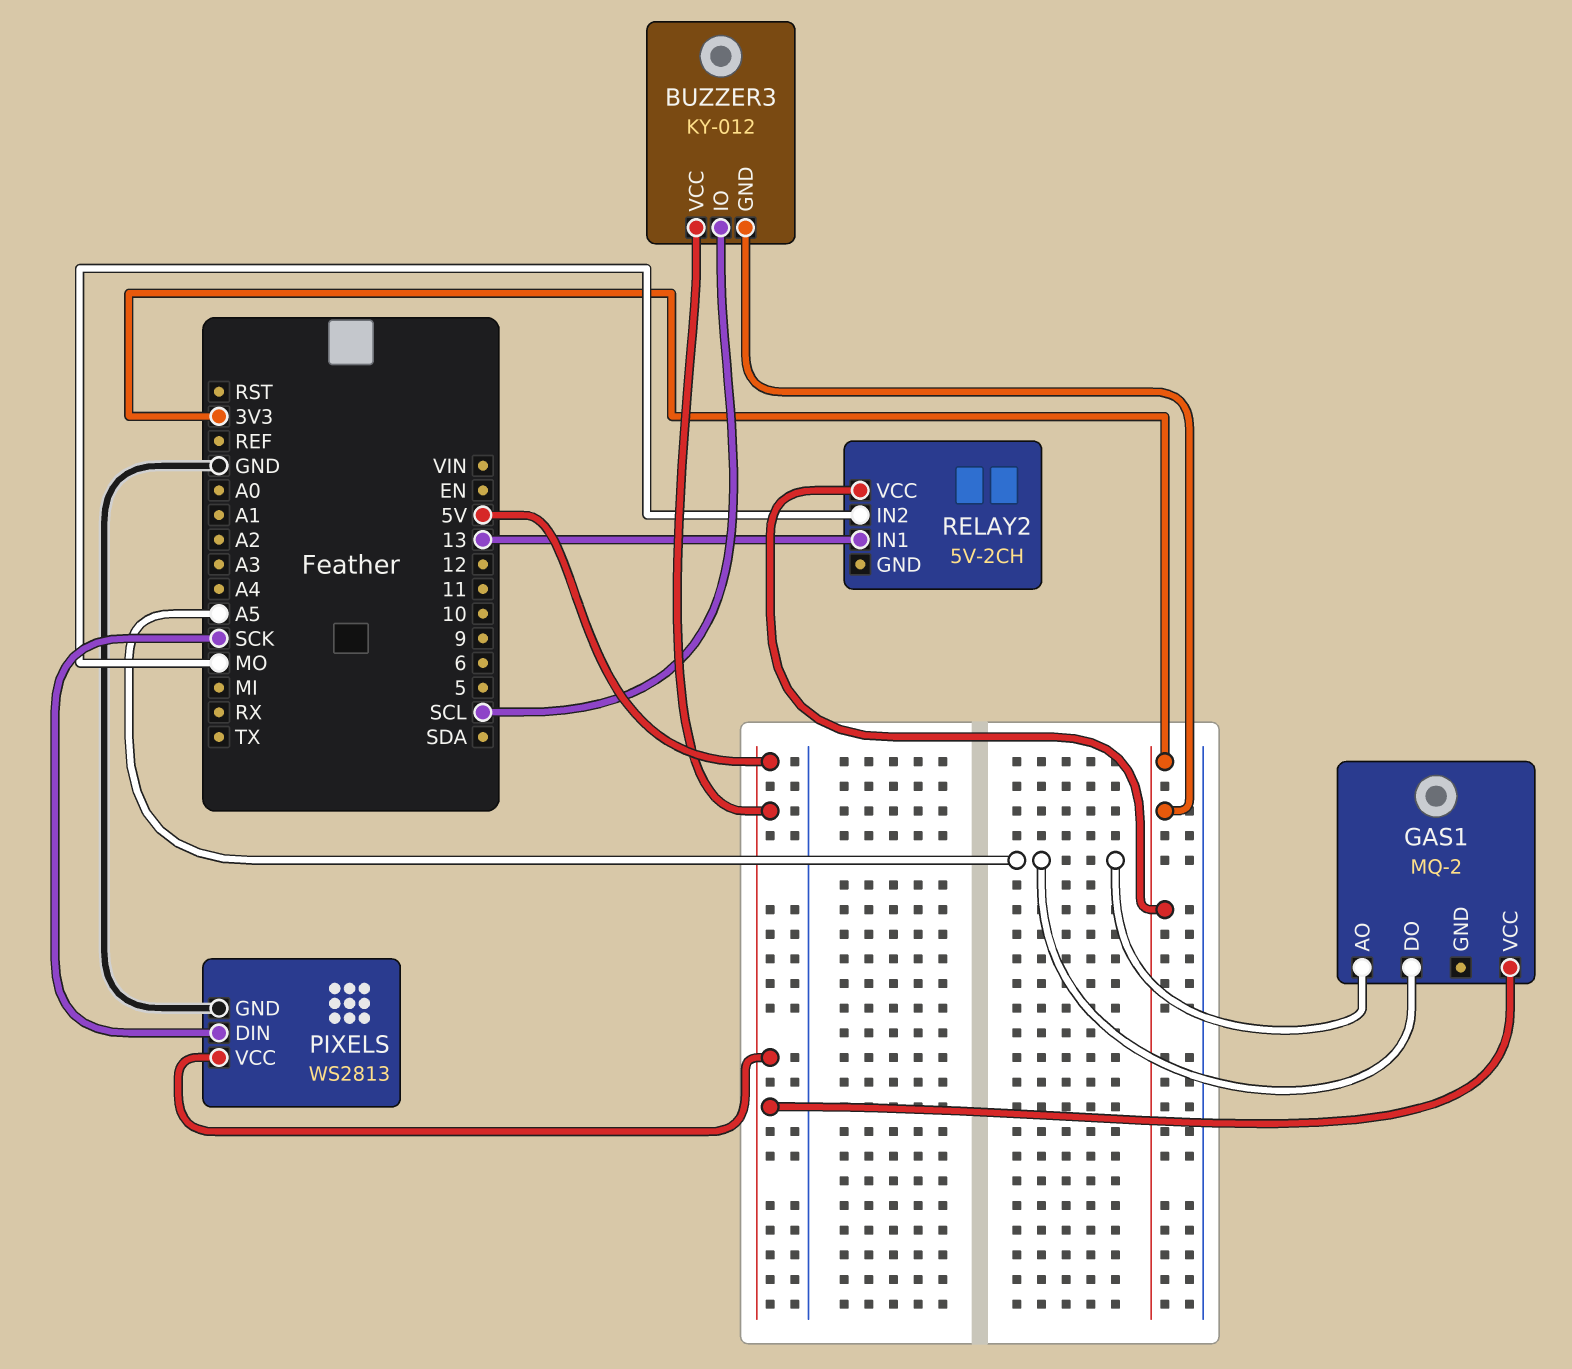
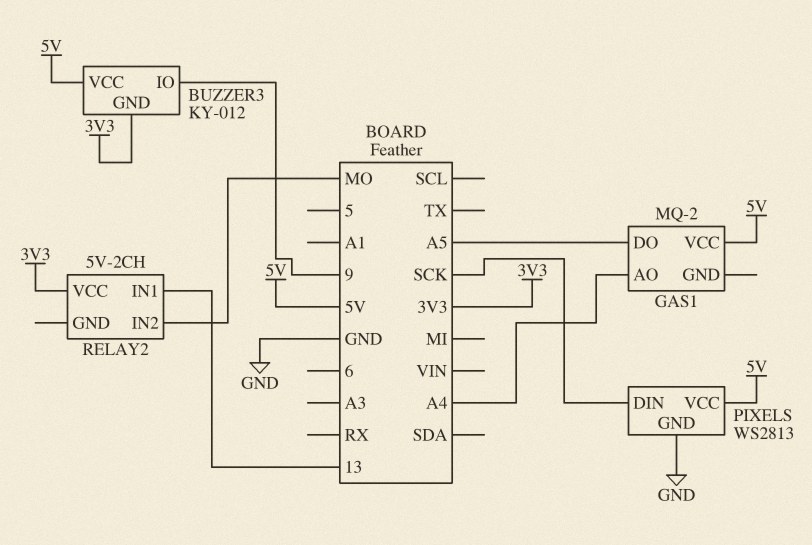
BUZZER3 pin IO: SCL -> 9
GAS1 pin AO: A5 -> A4

